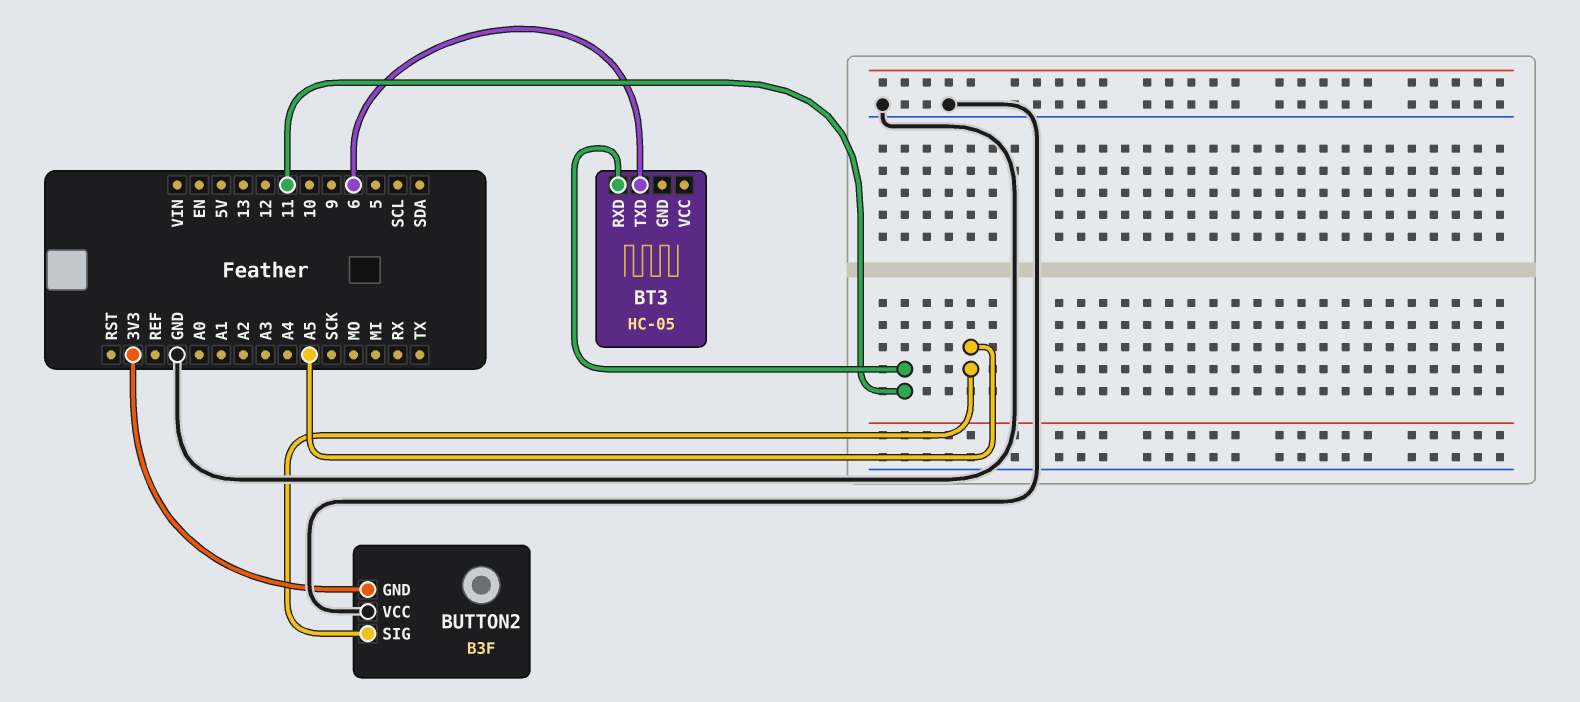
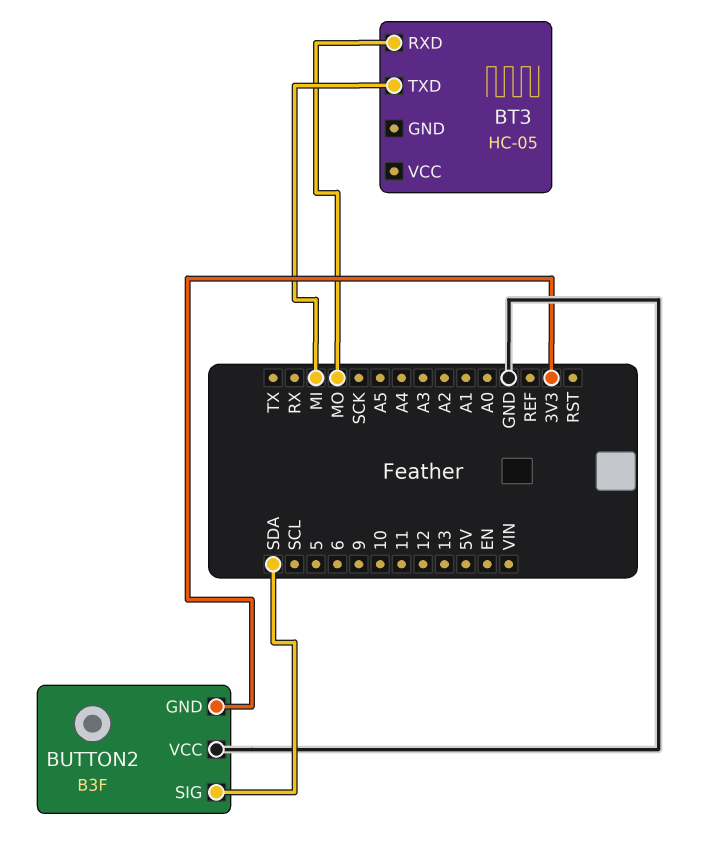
BT3 pin RXD: 11 -> MO
BT3 pin TXD: 6 -> MI
BUTTON2 pin SIG: A5 -> SDA

